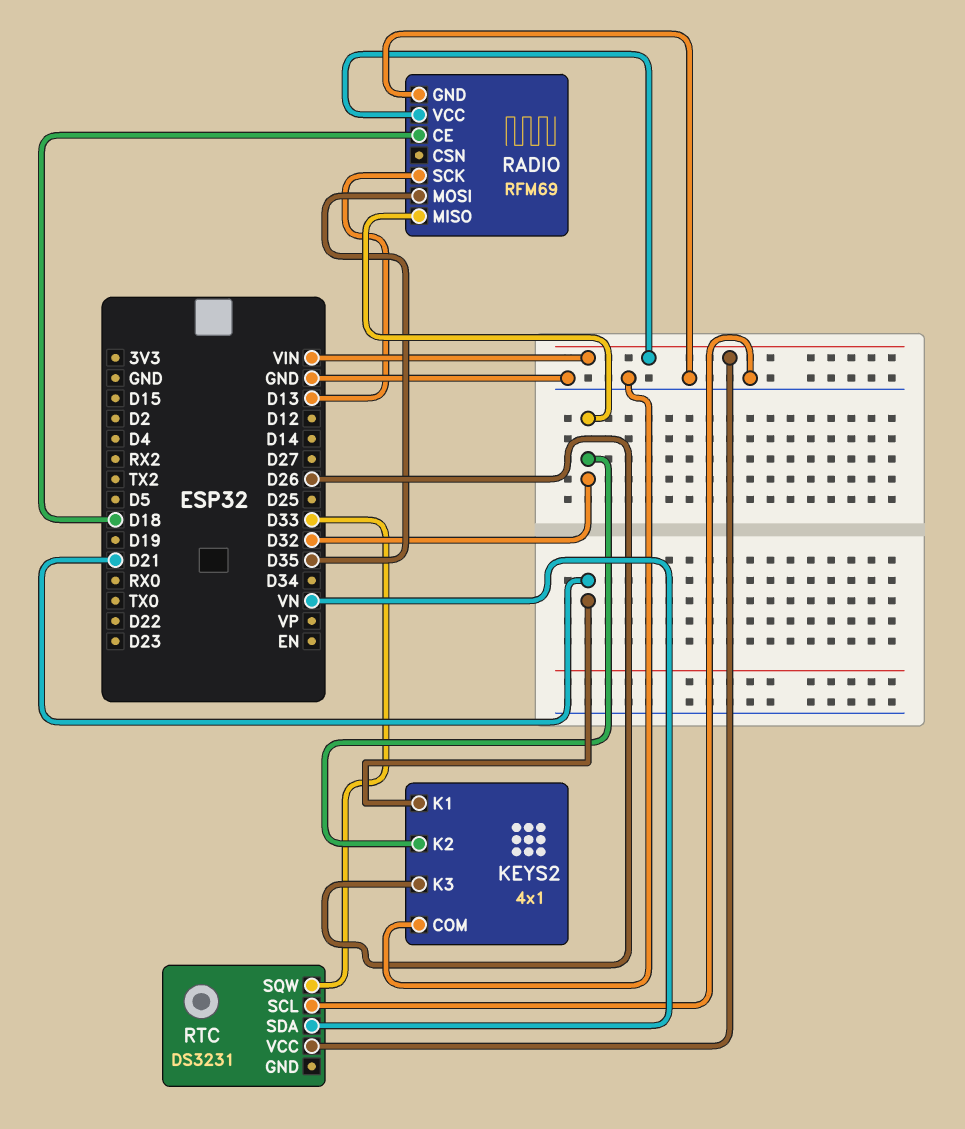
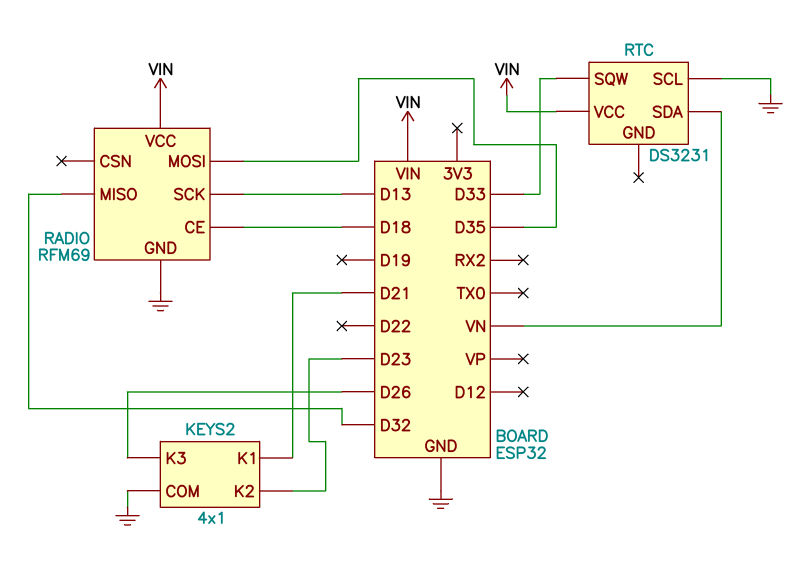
KEYS2 pin K2: D32 -> D23

